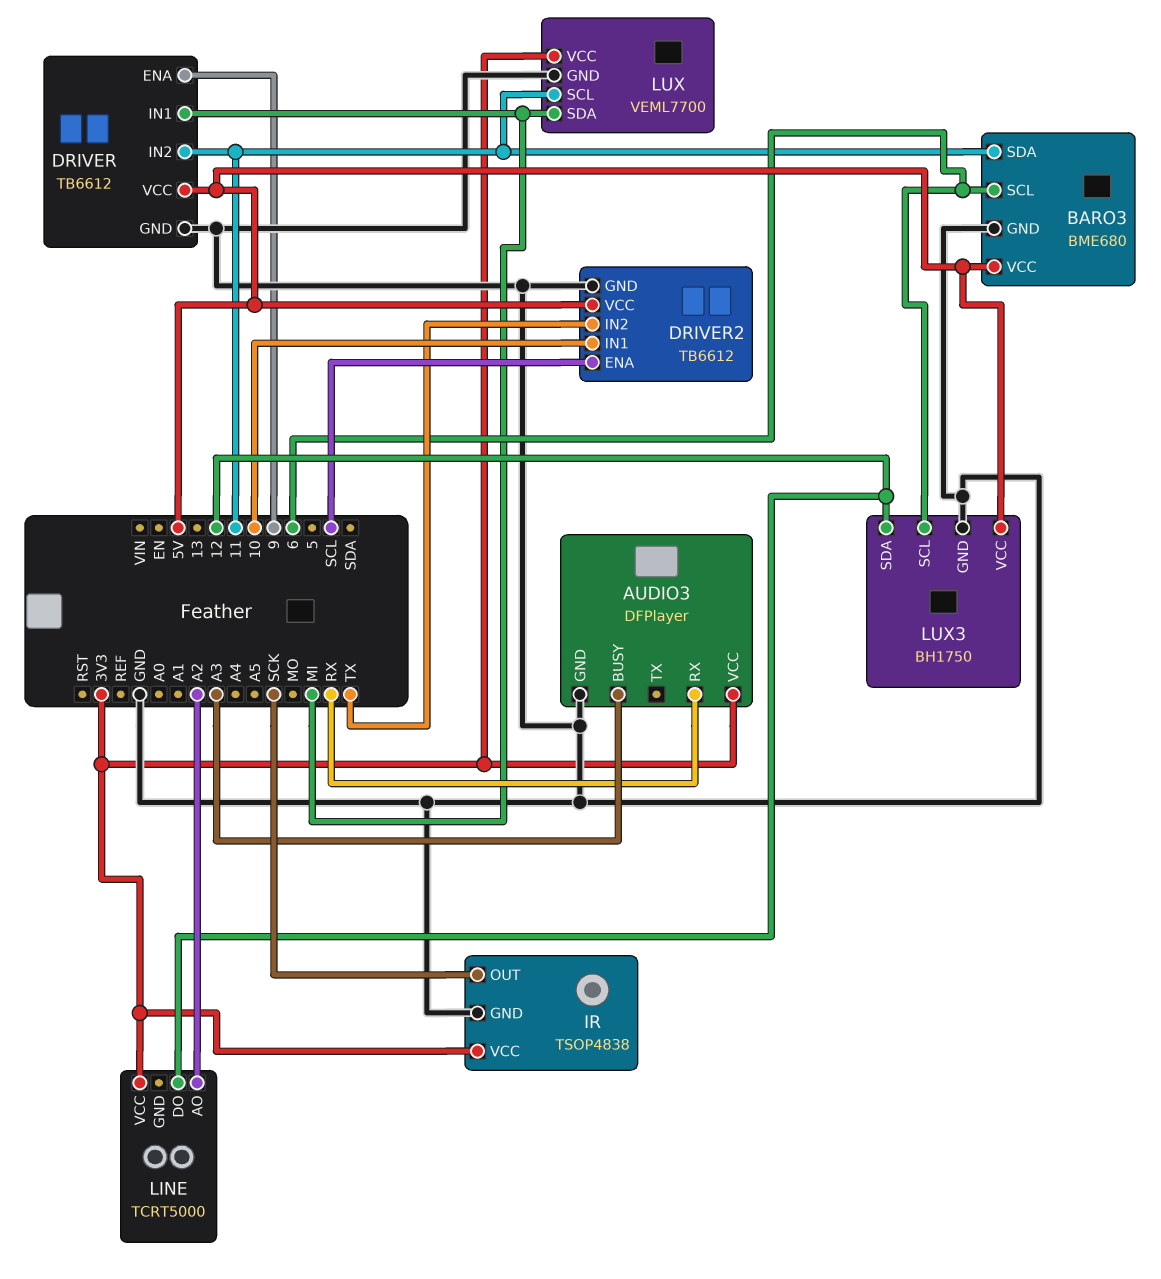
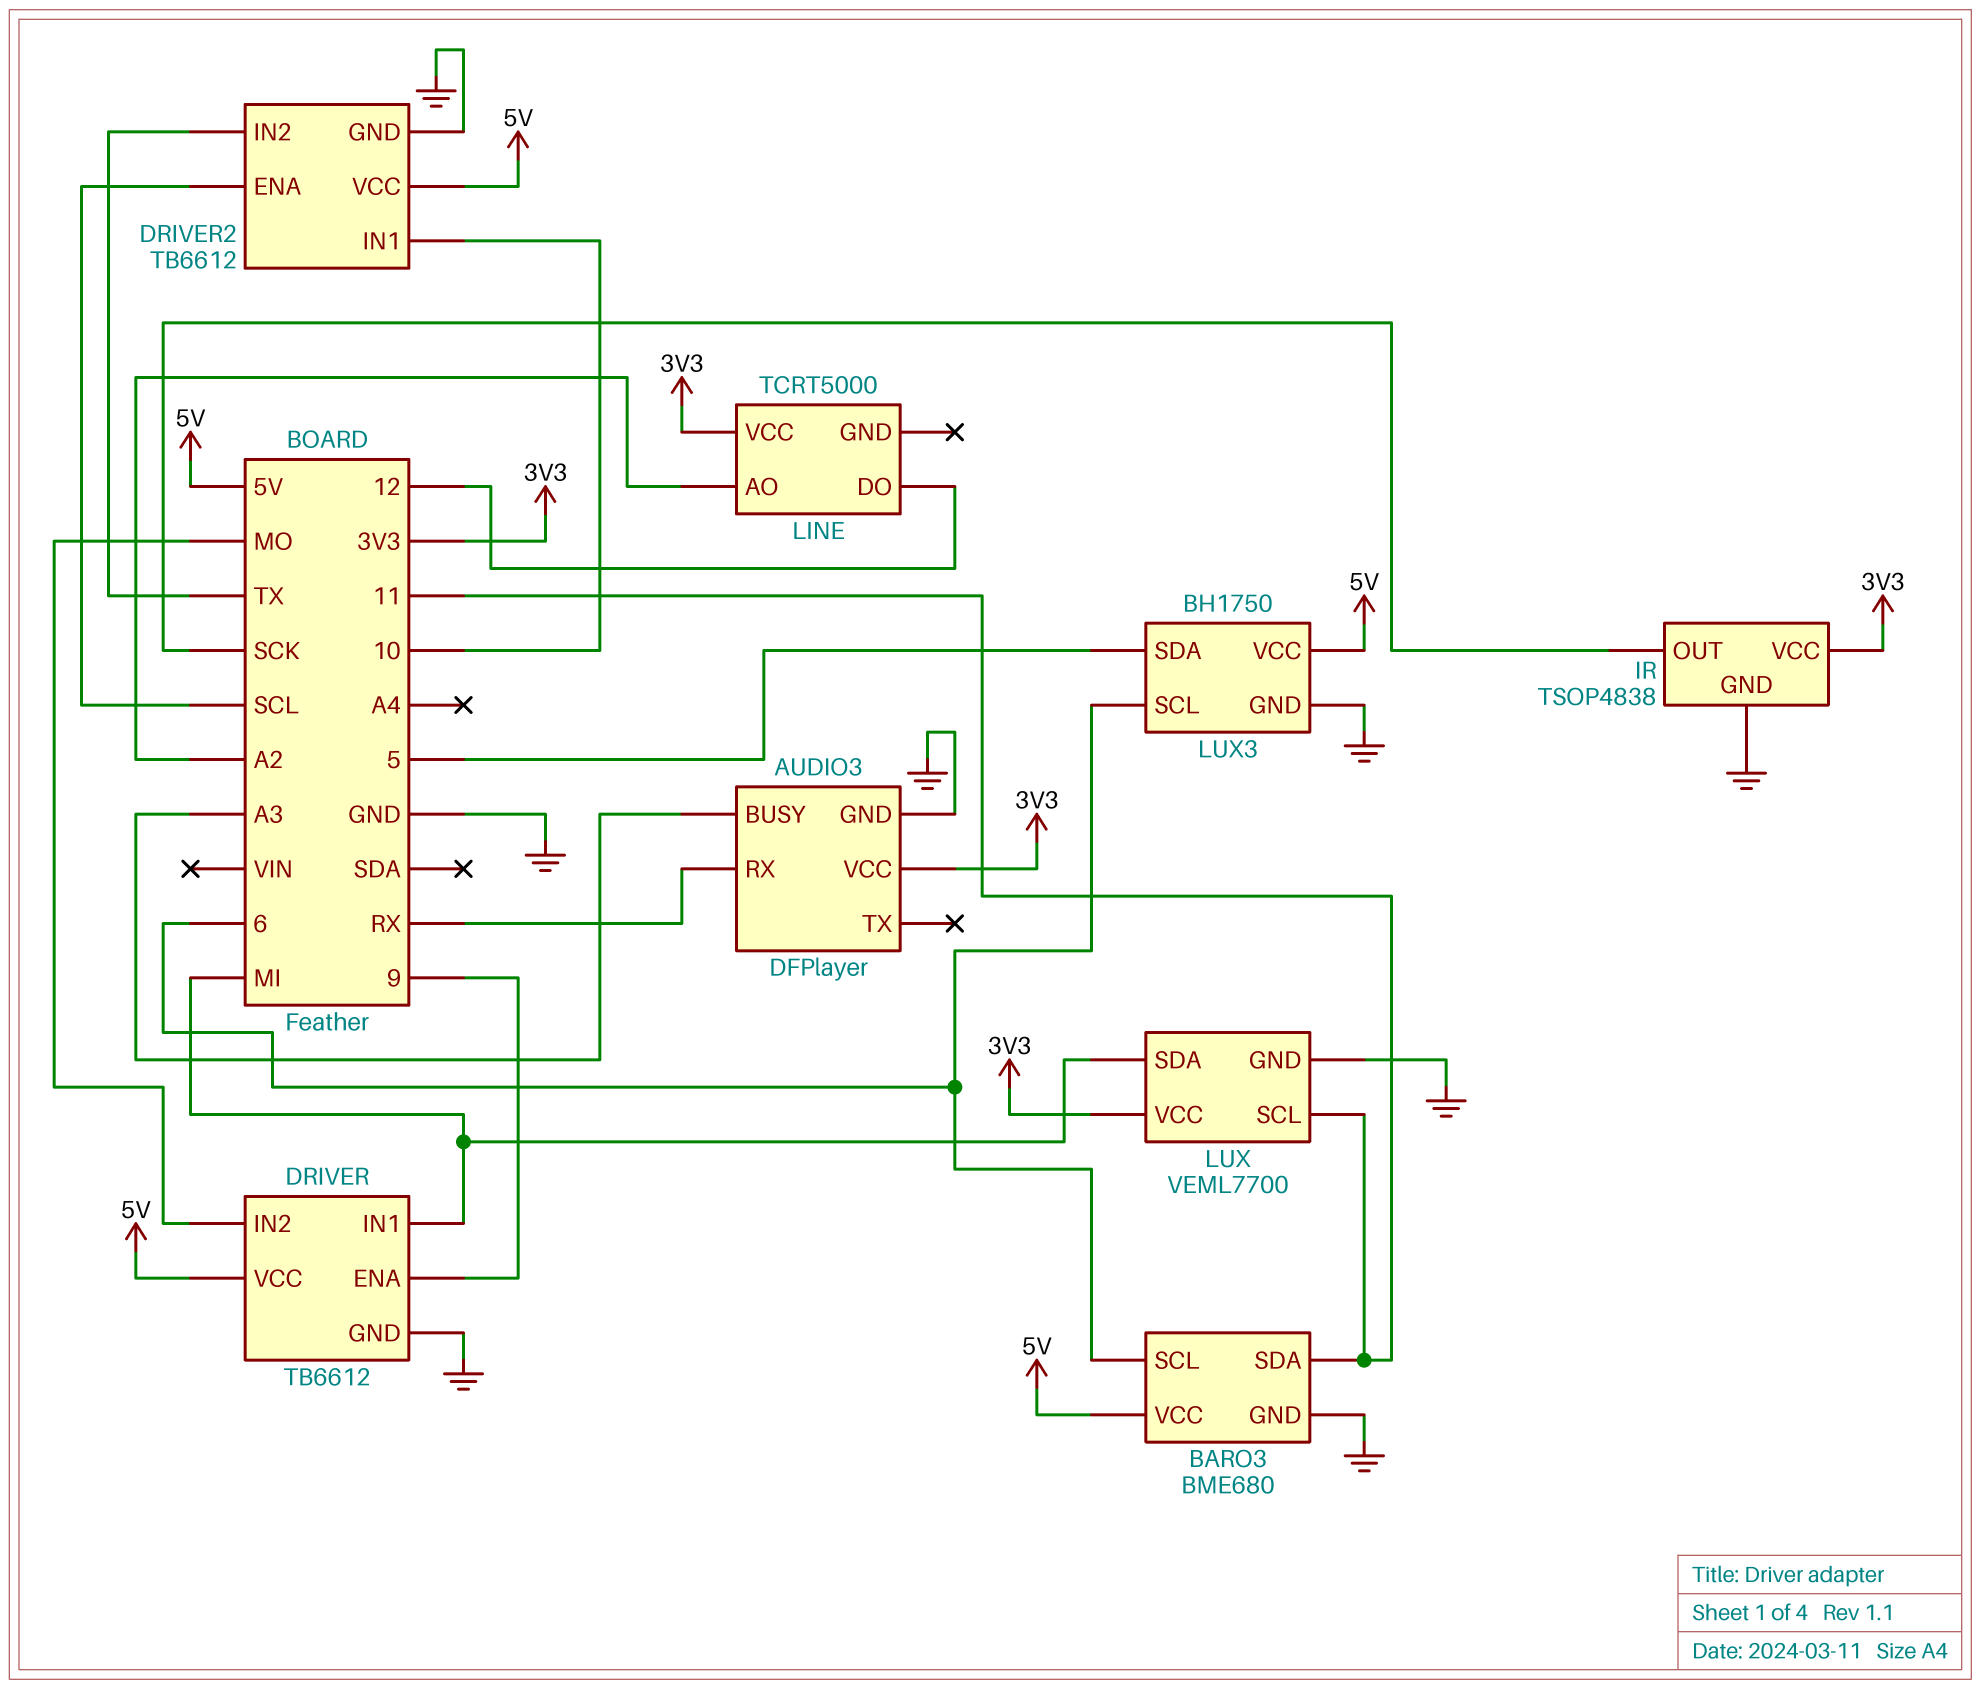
DRIVER pin IN2: 11 -> MO
LUX3 pin SDA: 12 -> 5

